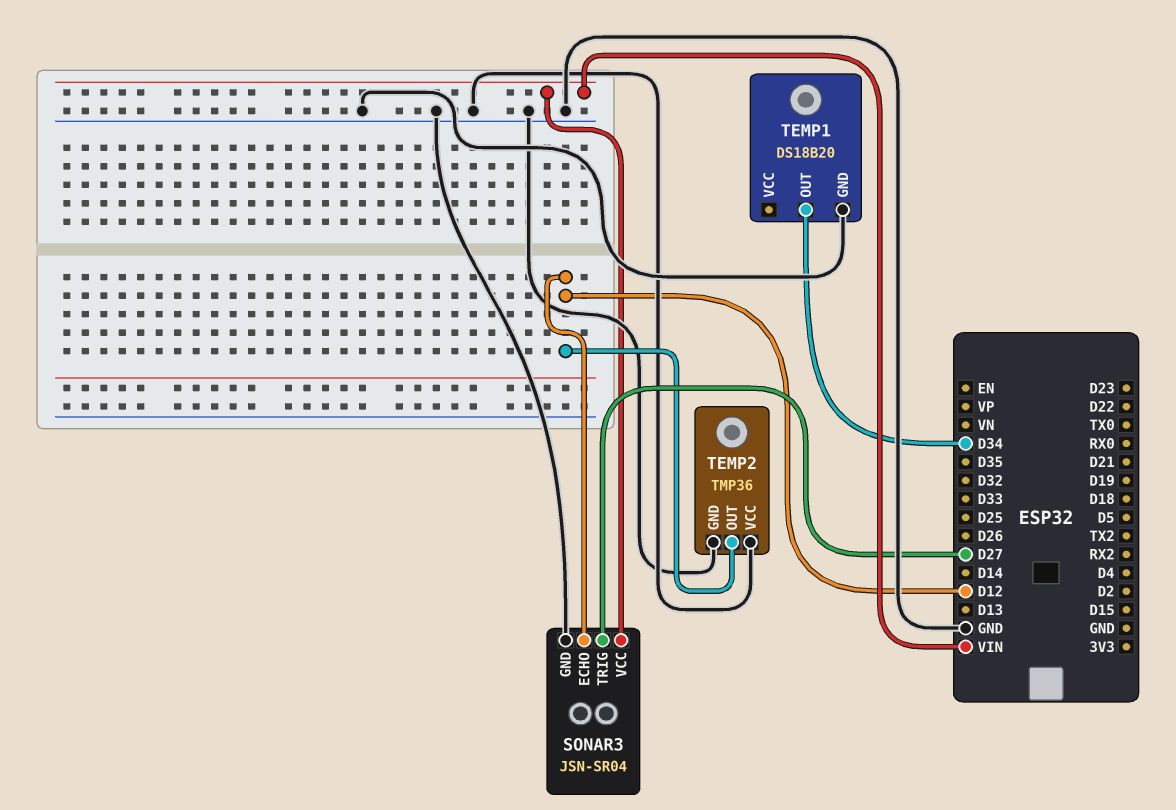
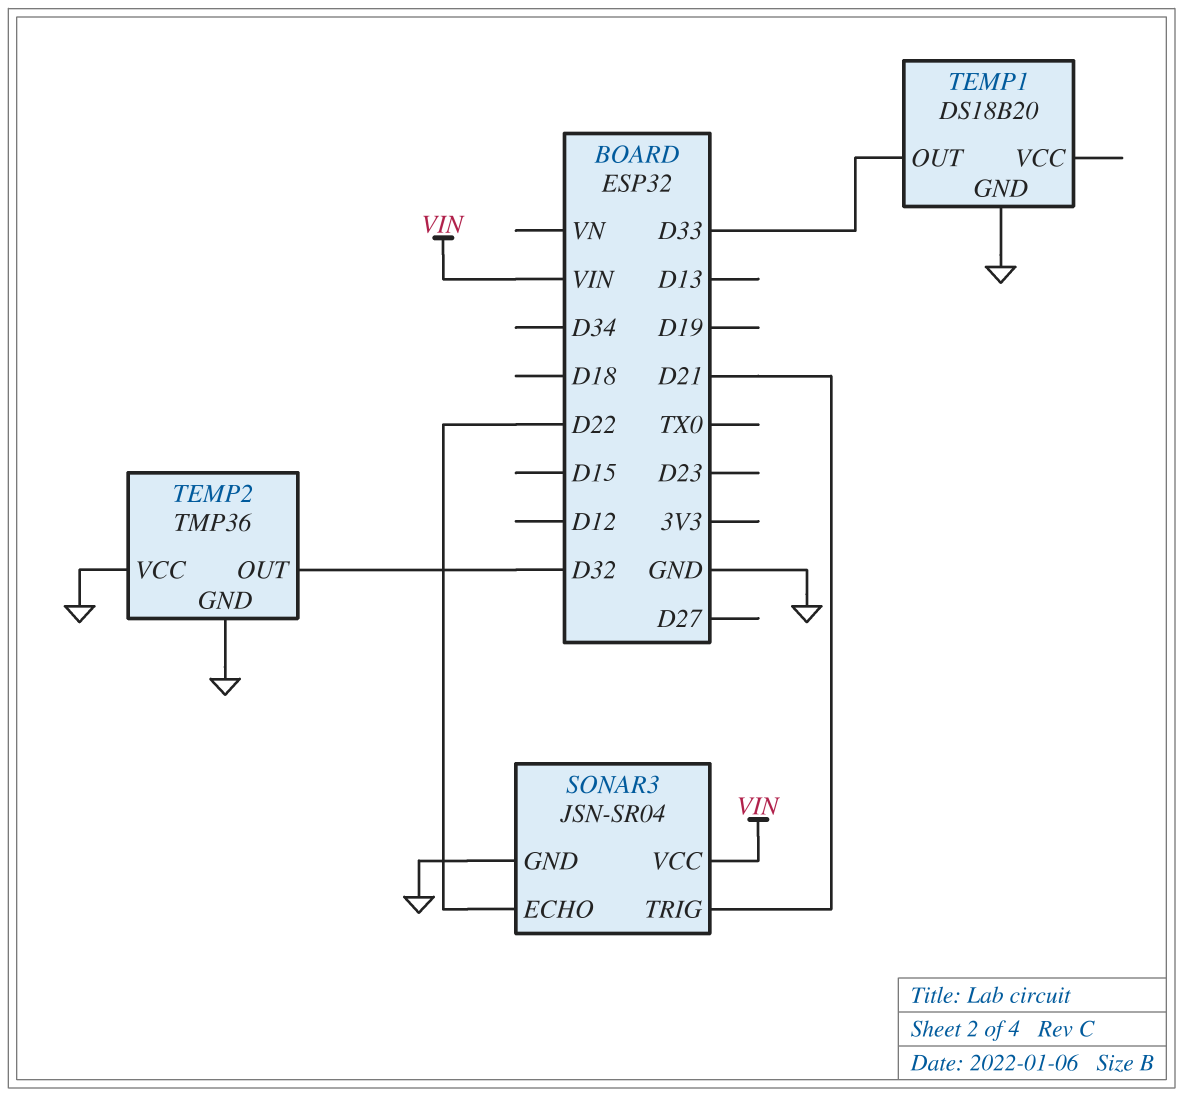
SONAR3 pin ECHO: D12 -> D22
SONAR3 pin TRIG: D27 -> D21
TEMP1 pin OUT: D34 -> D33
TEMP2 pin OUT: D12 -> D32

